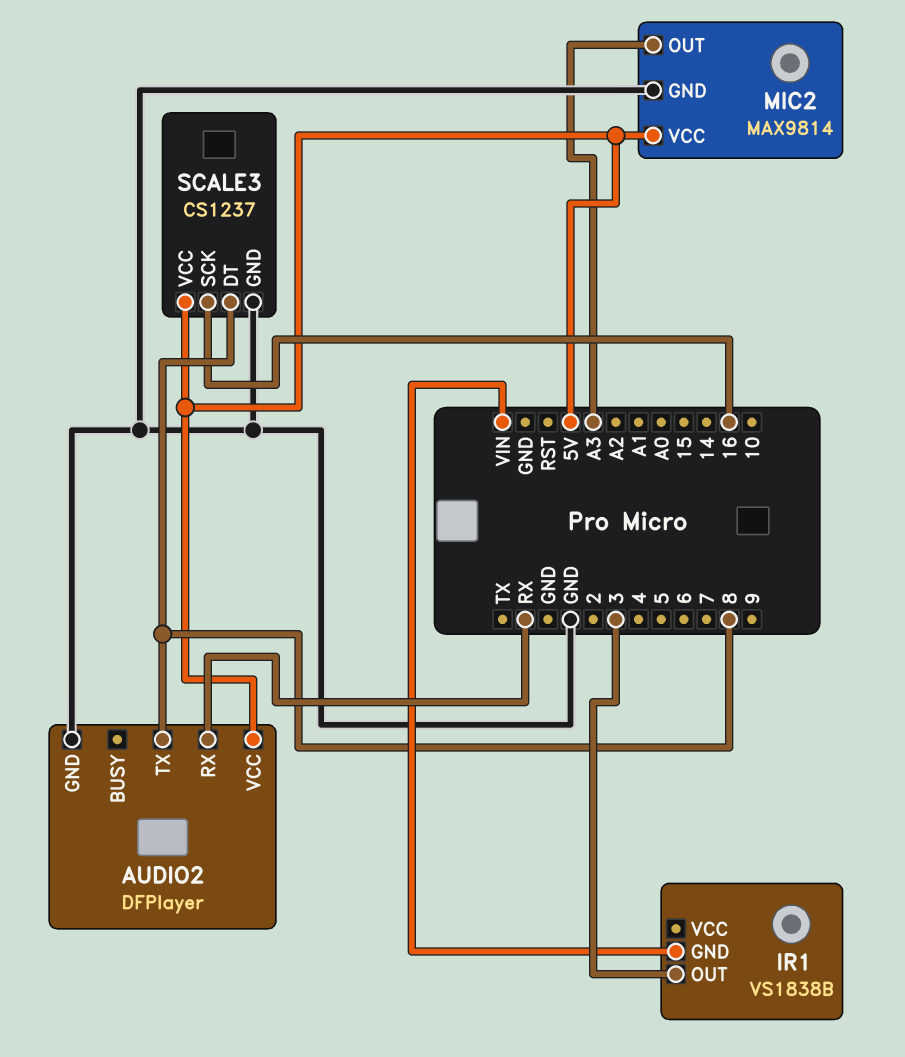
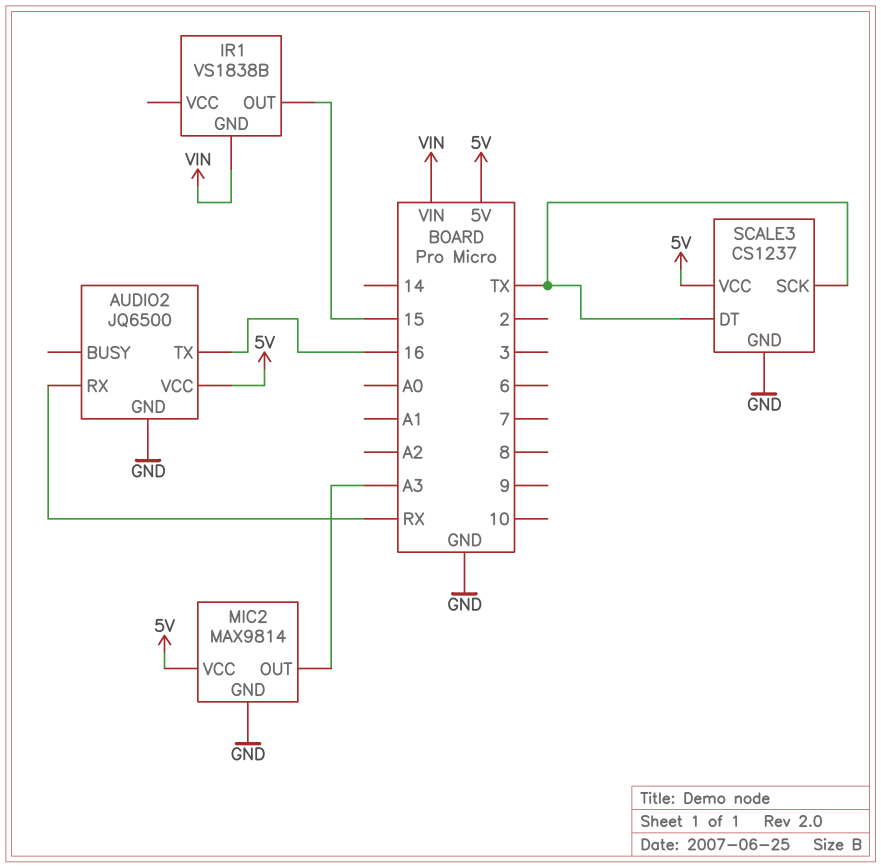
AUDIO2: DFPlayer -> JQ6500
AUDIO2 pin TX: 8 -> 16
IR1 pin OUT: 3 -> 15
SCALE3 pin DT: 8 -> TX
SCALE3 pin SCK: 16 -> TX

